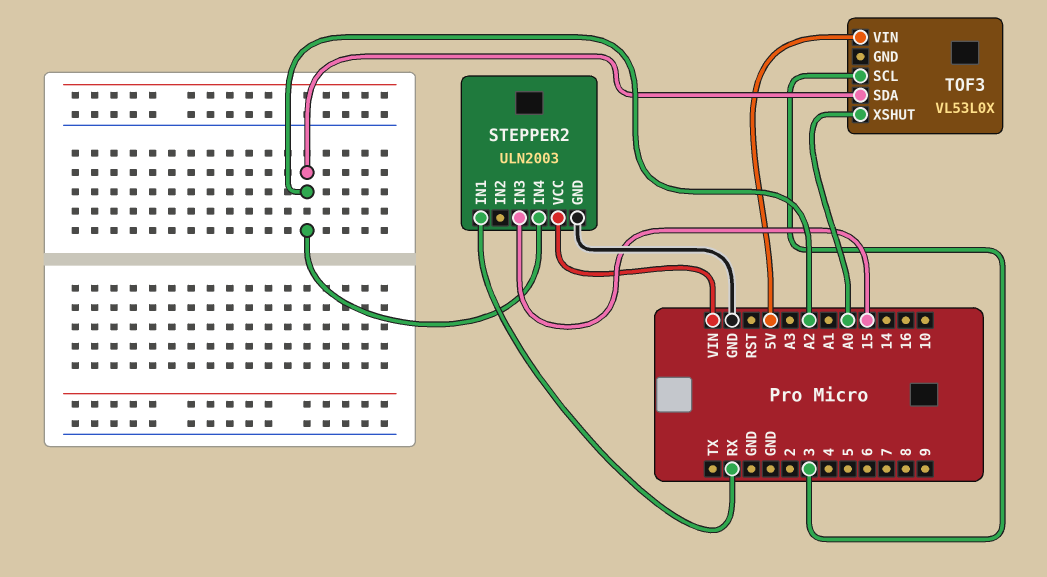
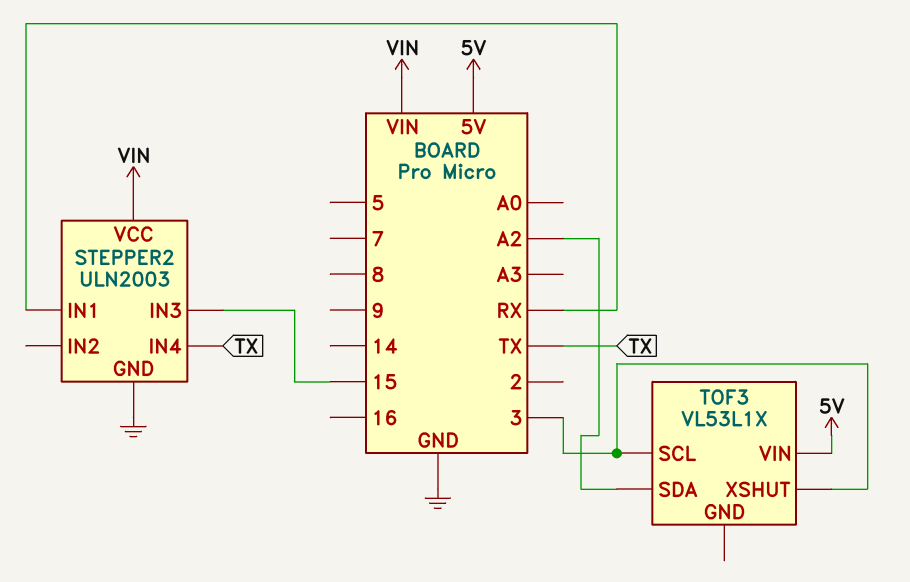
STEPPER2 pin IN4: A2 -> TX
TOF3: VL53L0X -> VL53L1X
TOF3 pin XSHUT: A0 -> 3

